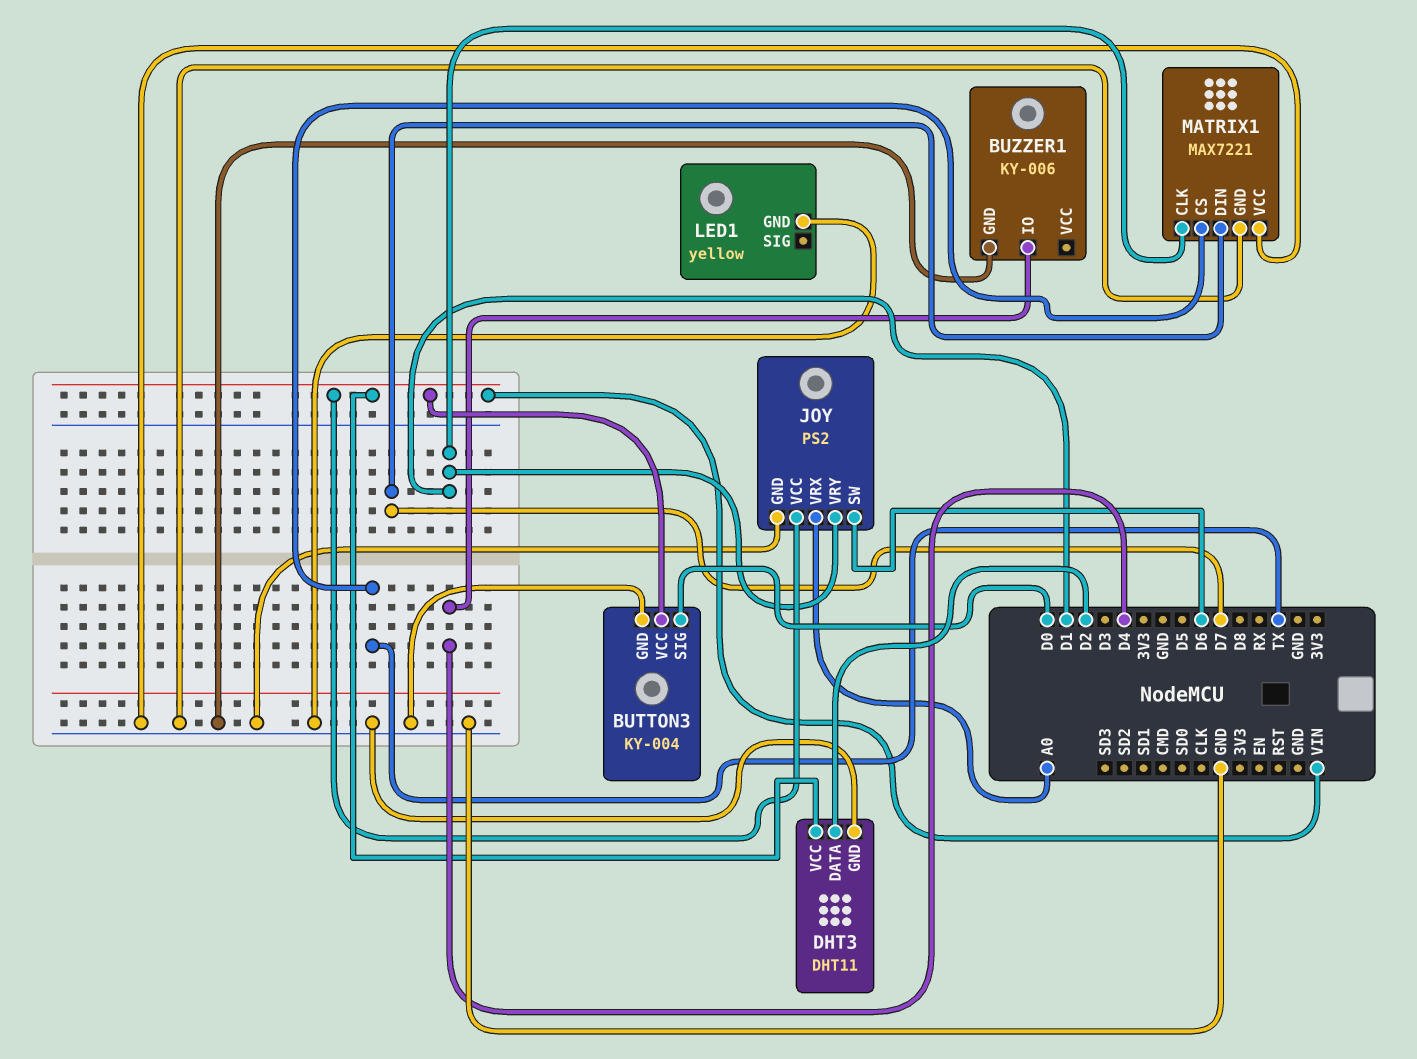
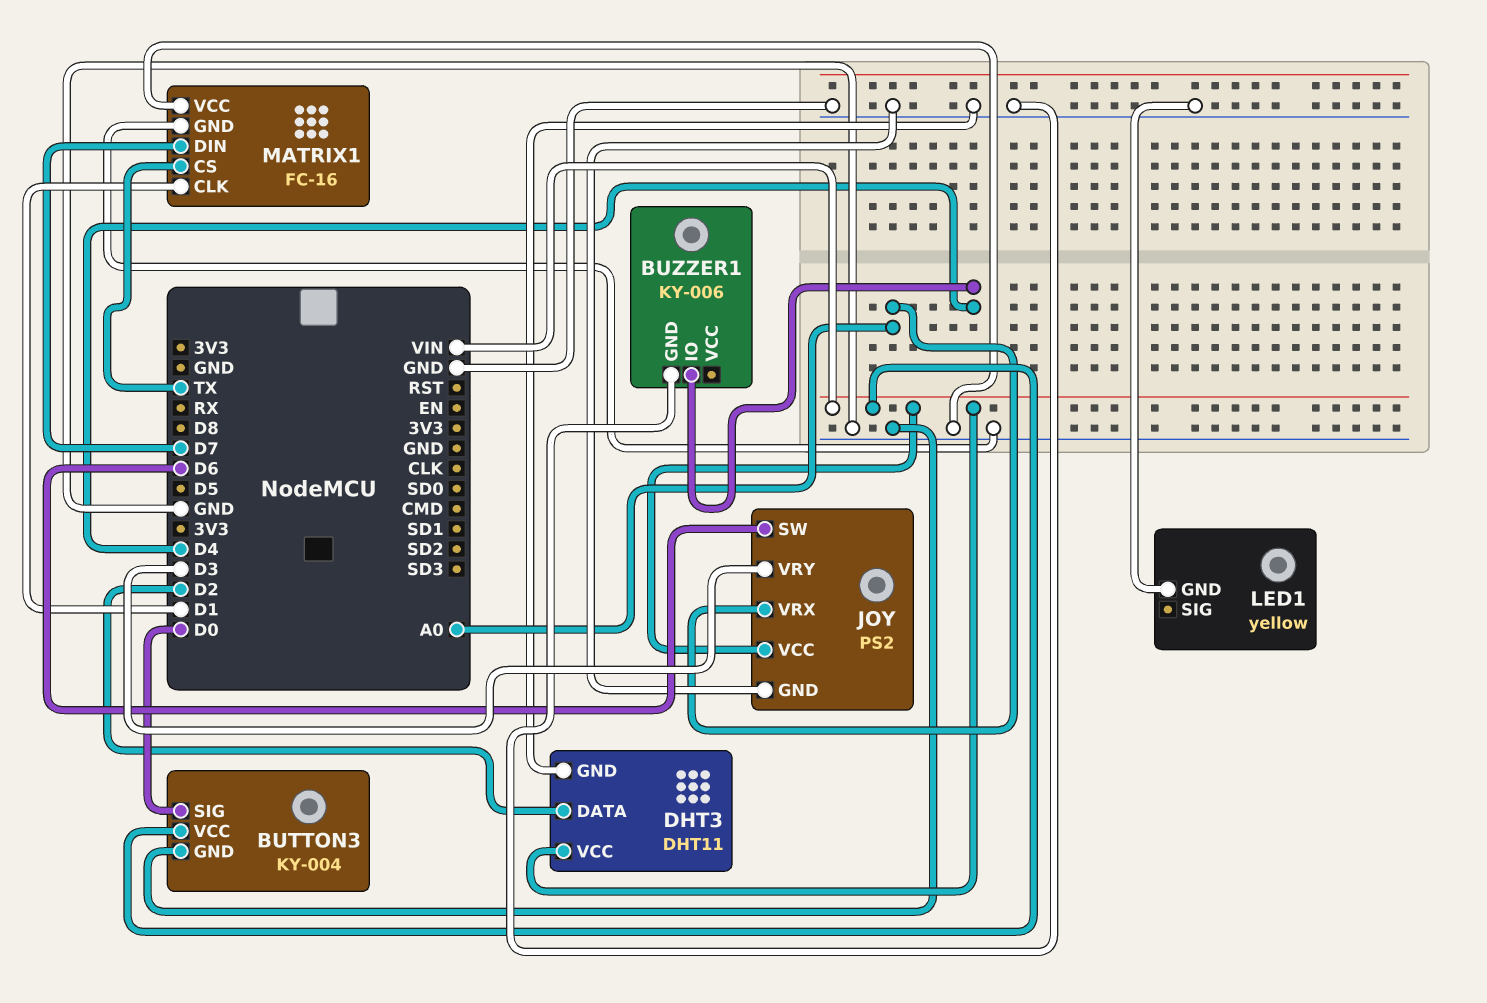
JOY pin VRY: D1 -> D3
MATRIX1: MAX7221 -> FC-16

